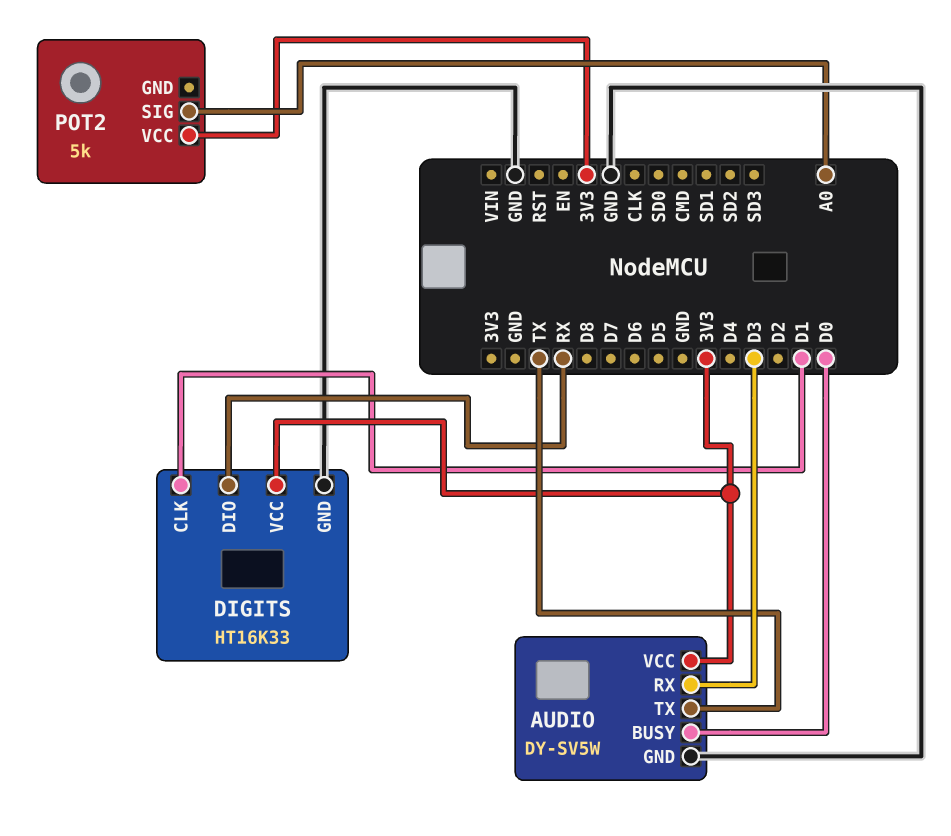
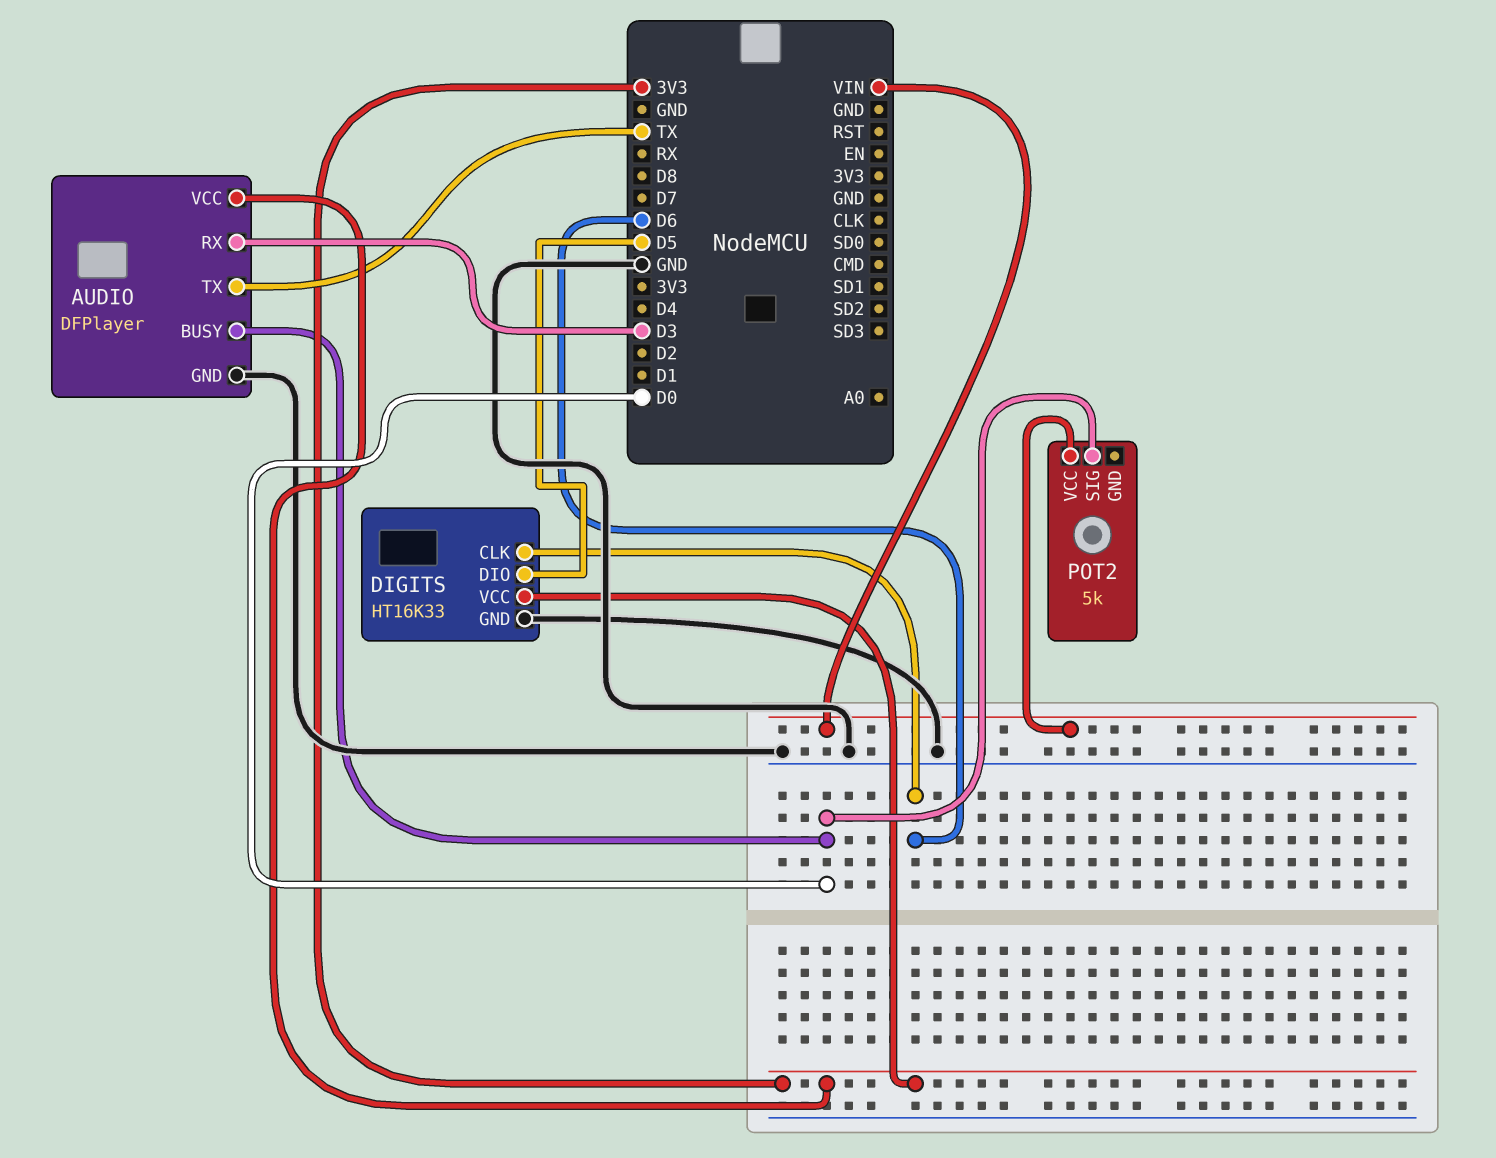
AUDIO: DY-SV5W -> DFPlayer
DIGITS pin CLK: D1 -> D6
DIGITS pin DIO: RX -> D5
POT2 pin SIG: A0 -> D0
POT2 pin VCC: 3V3 -> VIN

